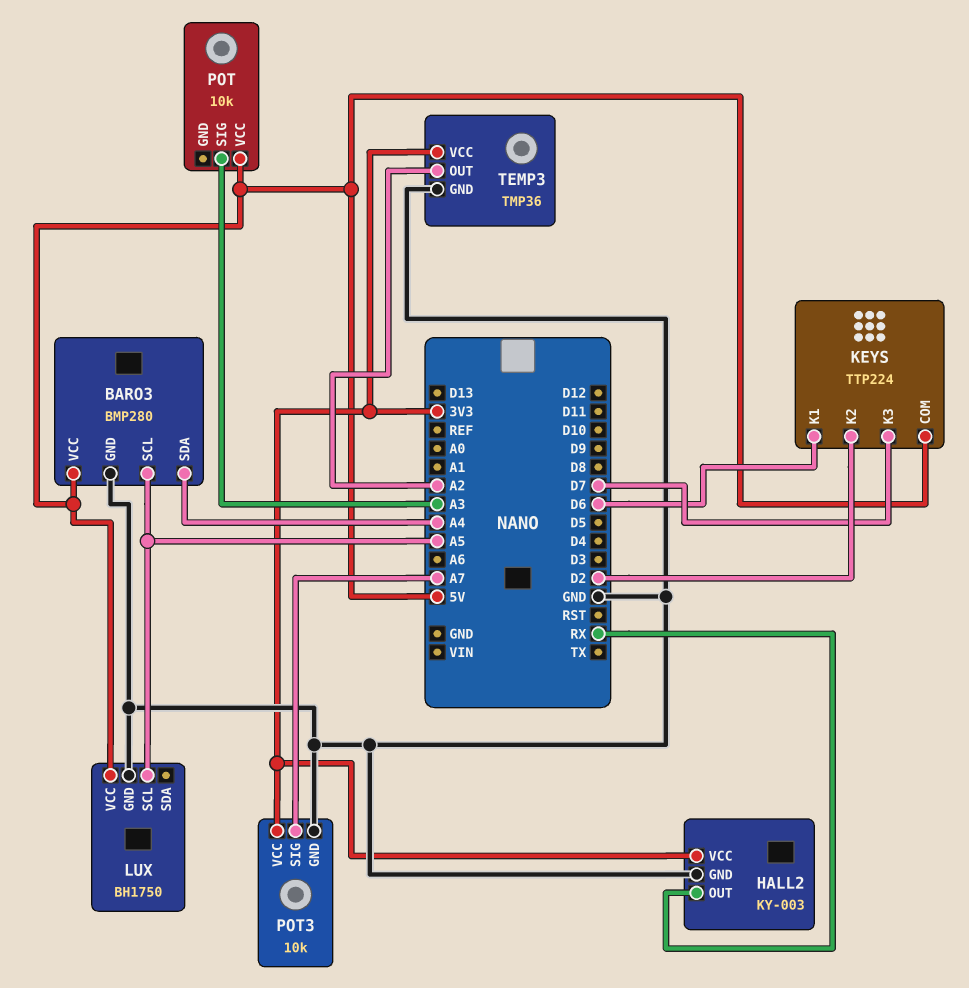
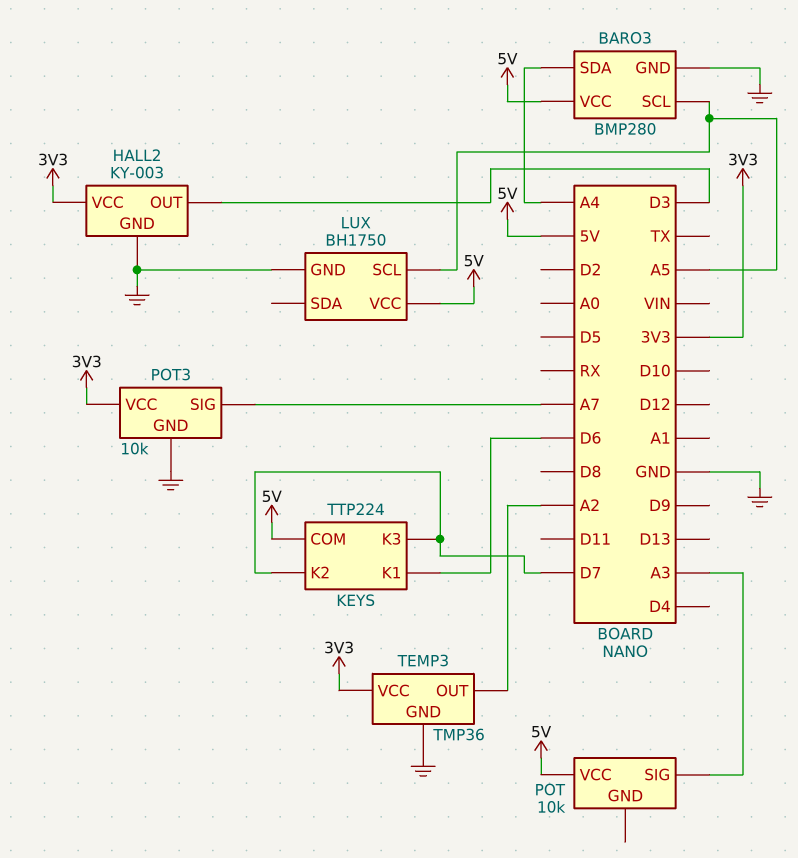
HALL2 pin OUT: RX -> D3
KEYS pin K2: D2 -> D7

